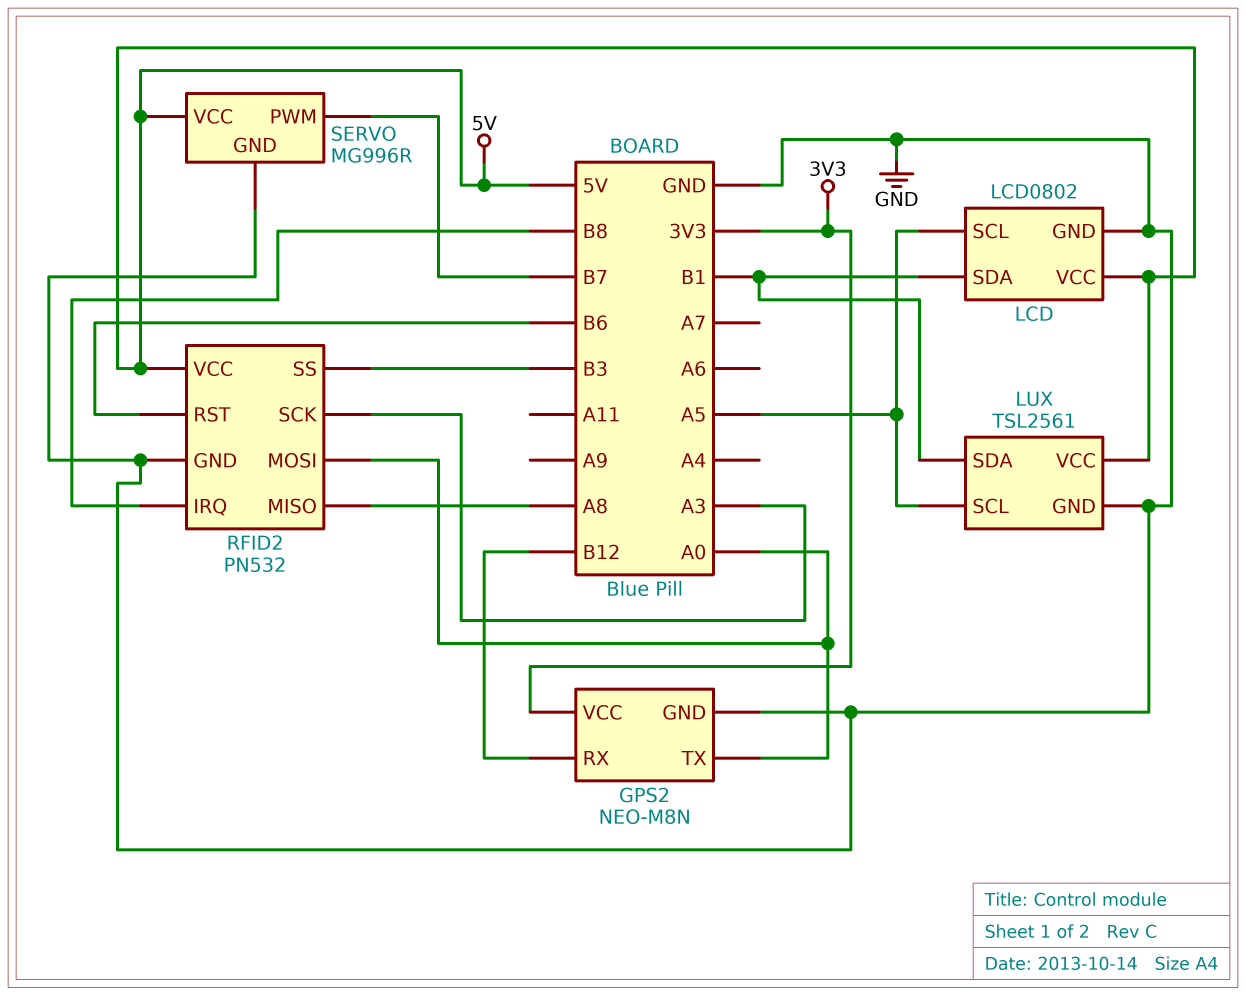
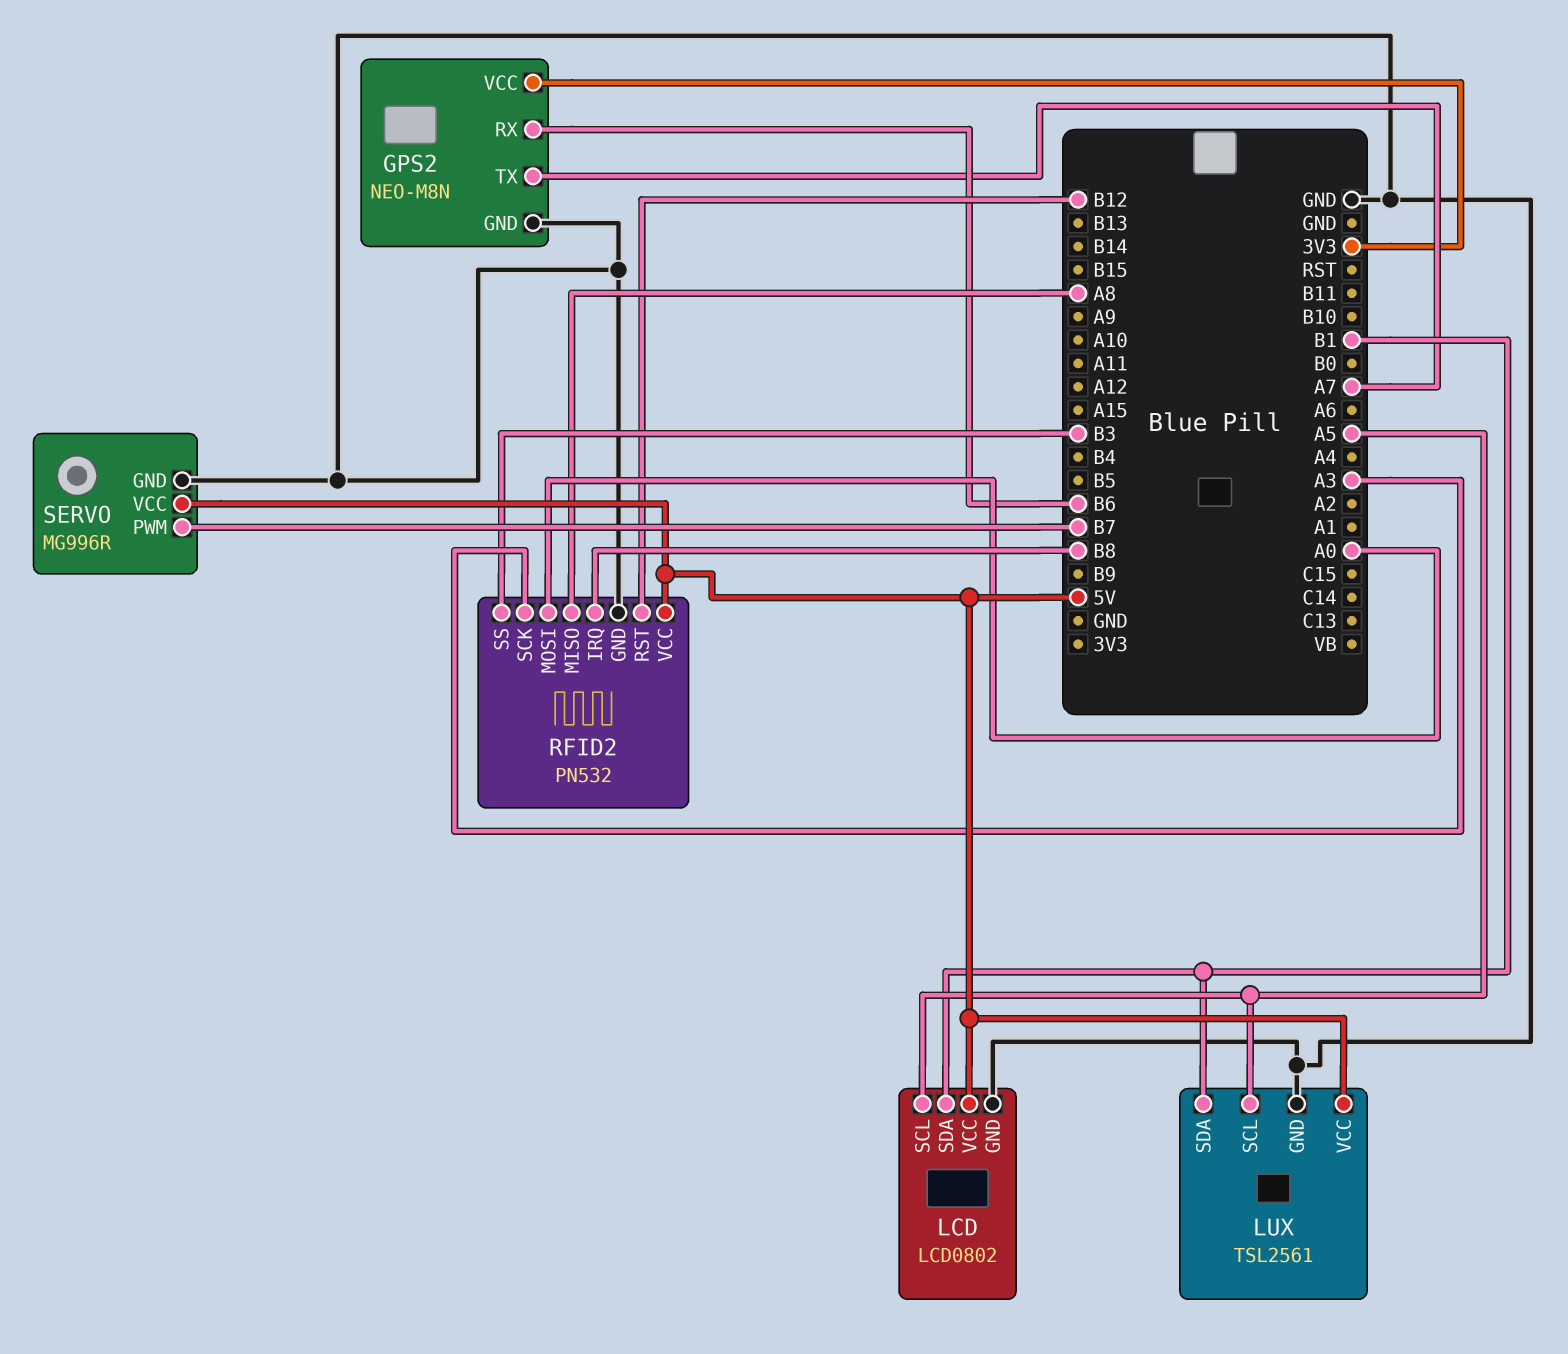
GPS2 pin RX: B12 -> B6
GPS2 pin TX: A0 -> A7
RFID2 pin RST: B6 -> B12

